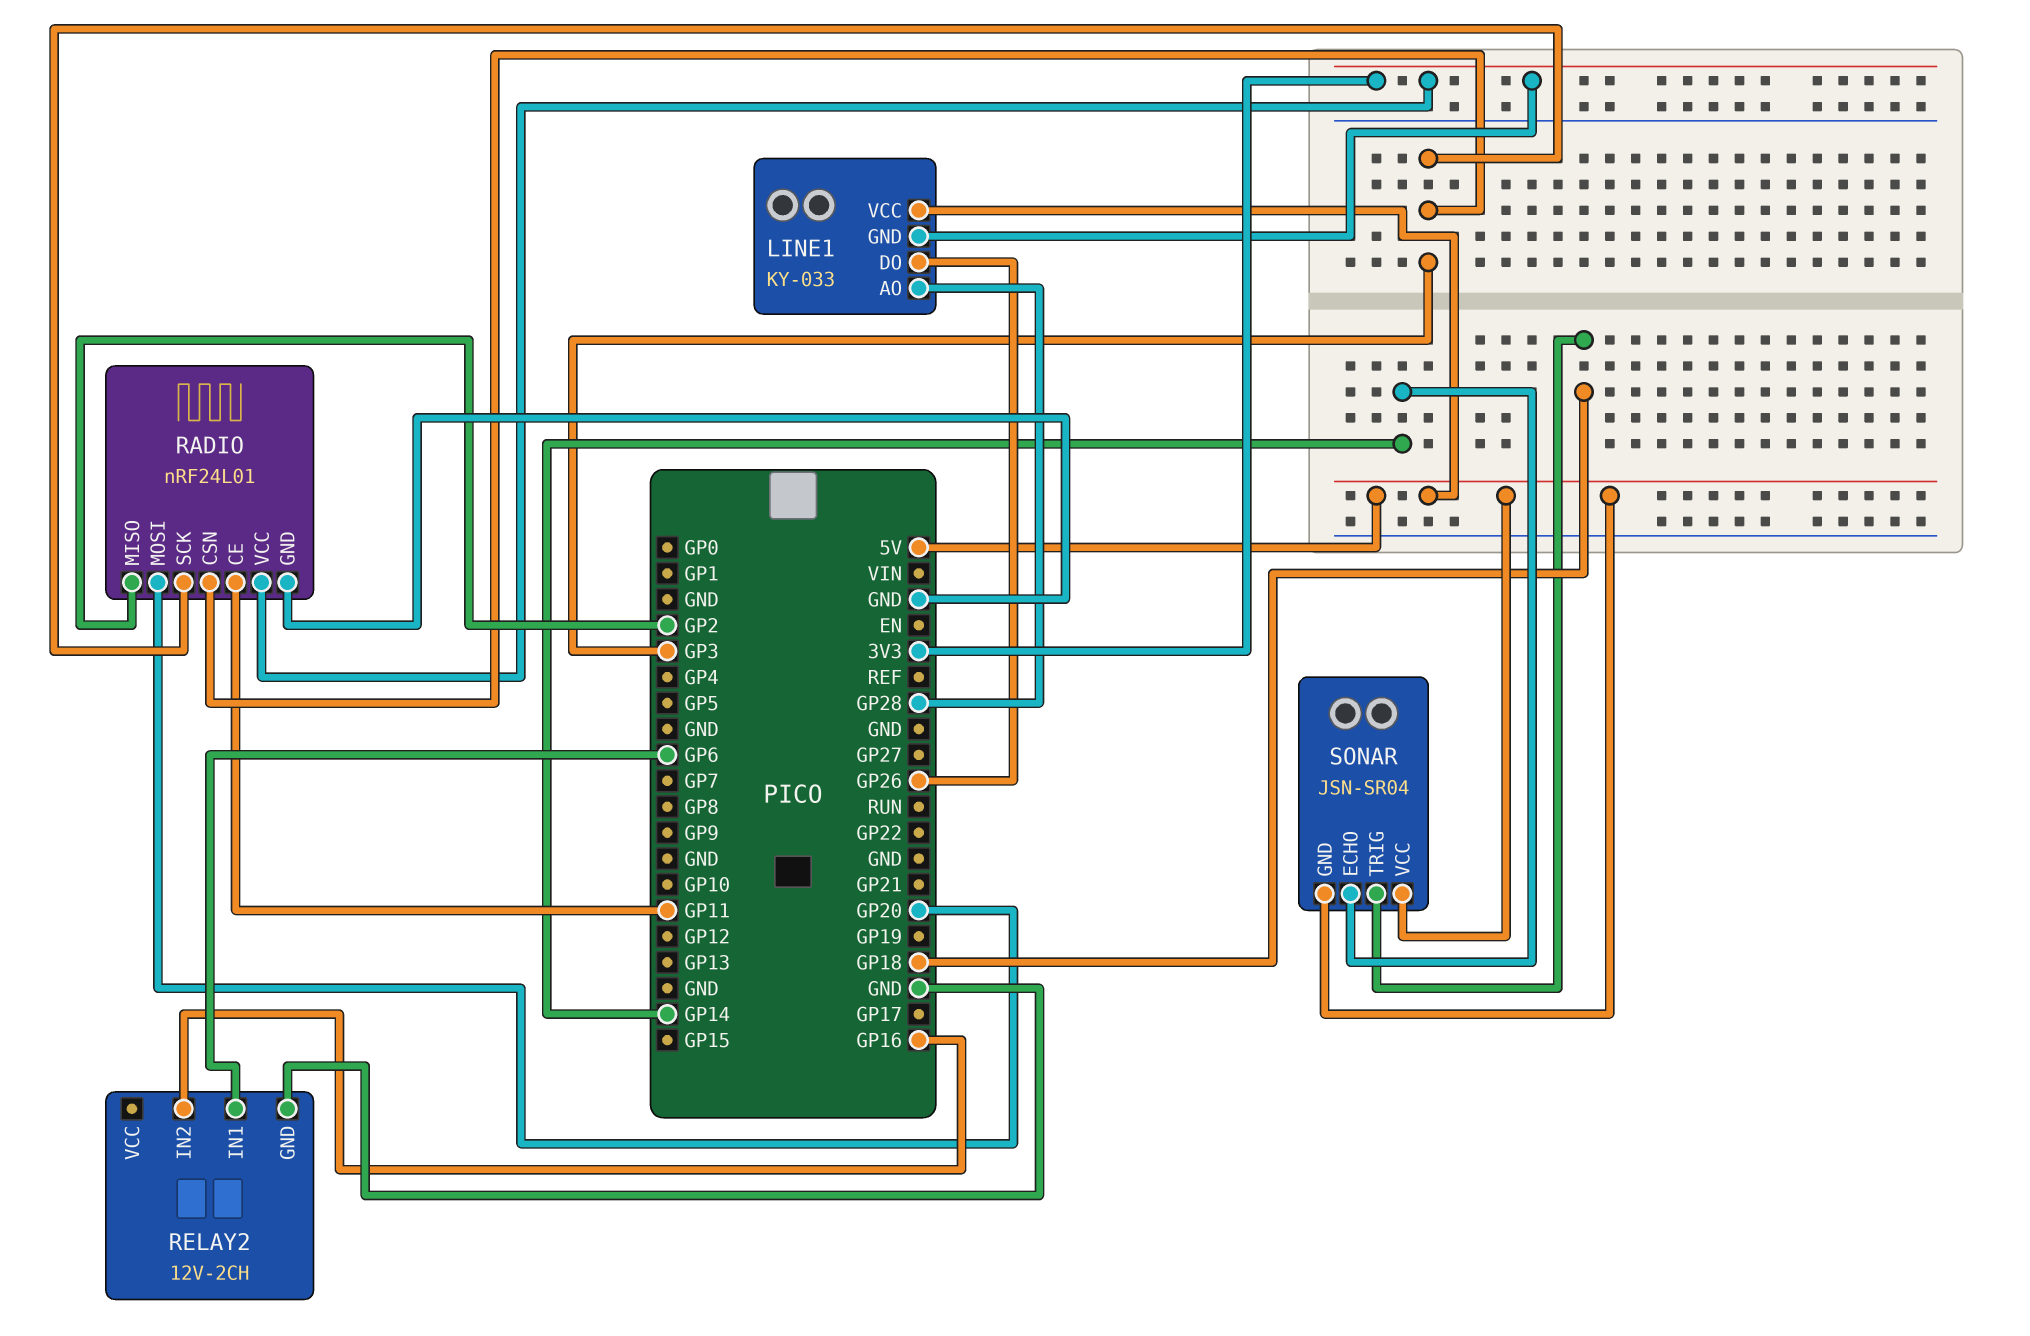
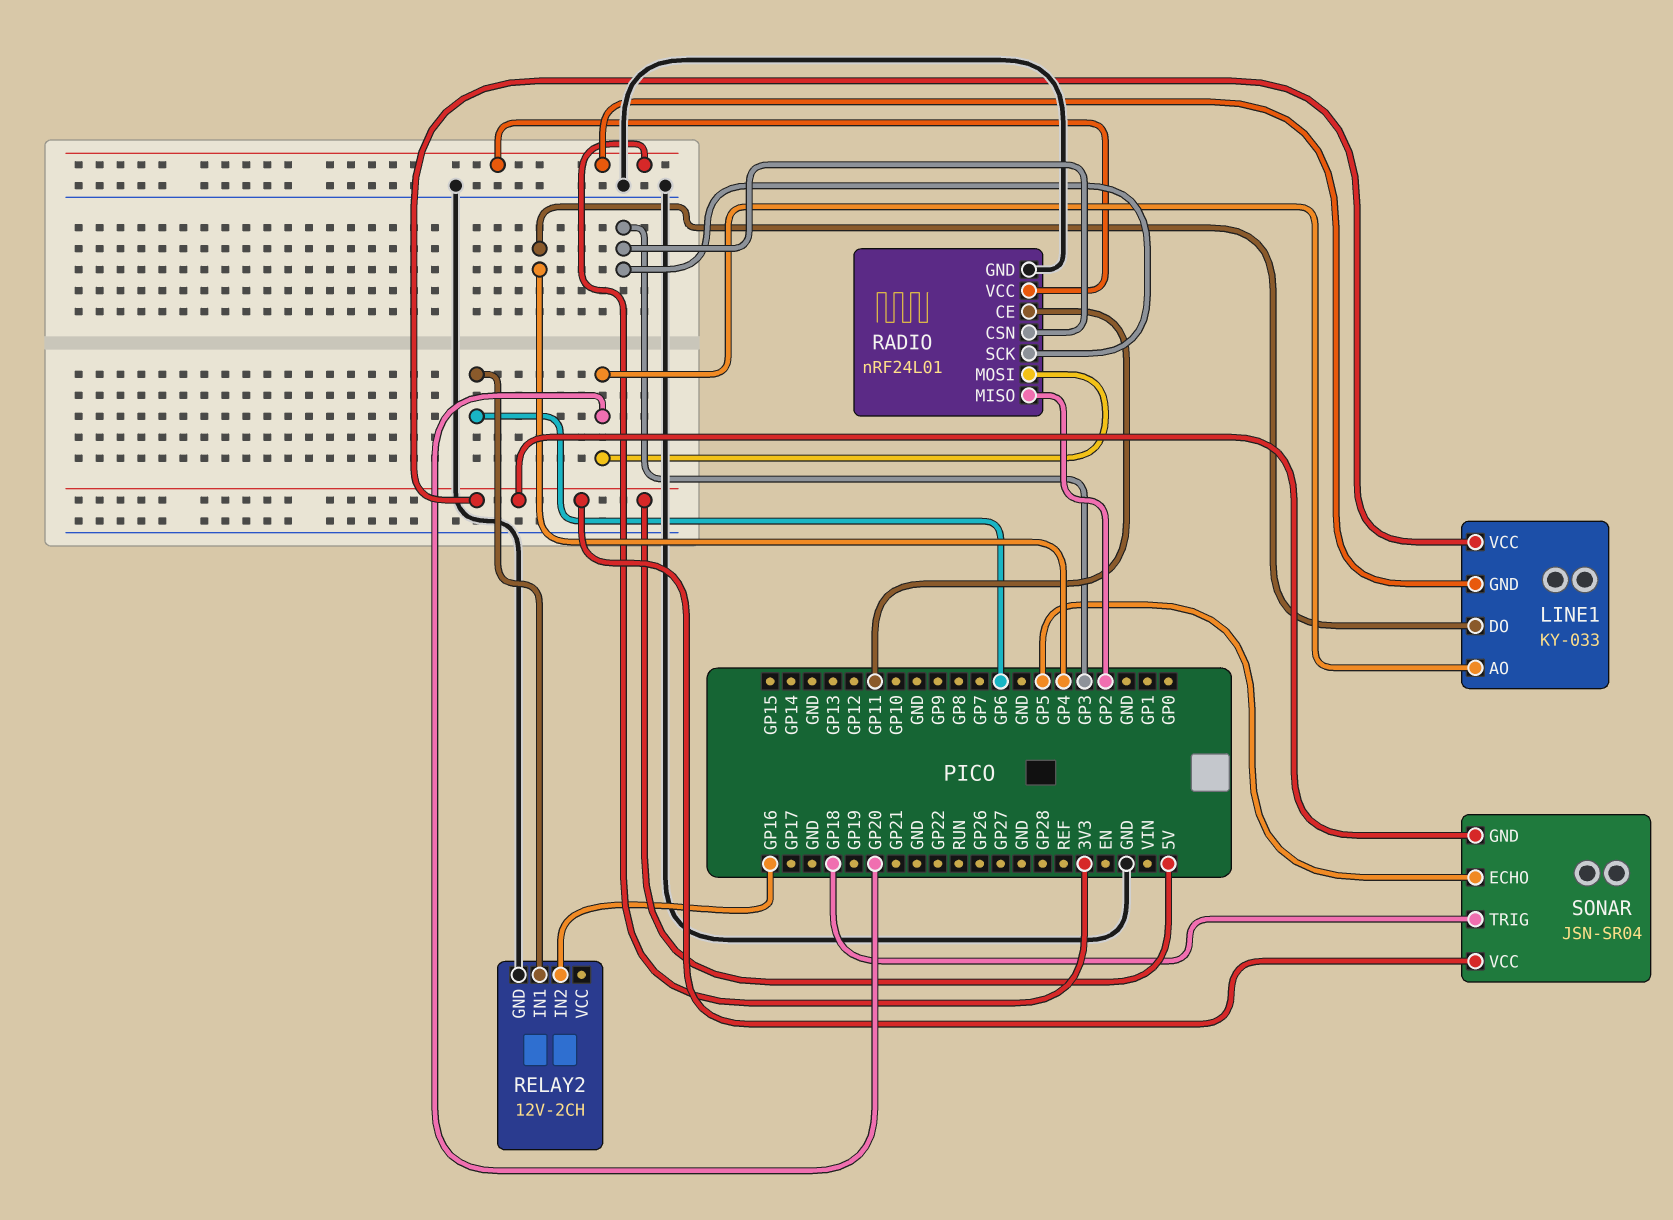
LINE1 pin AO: GP28 -> GP20
LINE1 pin DO: GP26 -> GP4
SONAR pin ECHO: GP14 -> GP5

